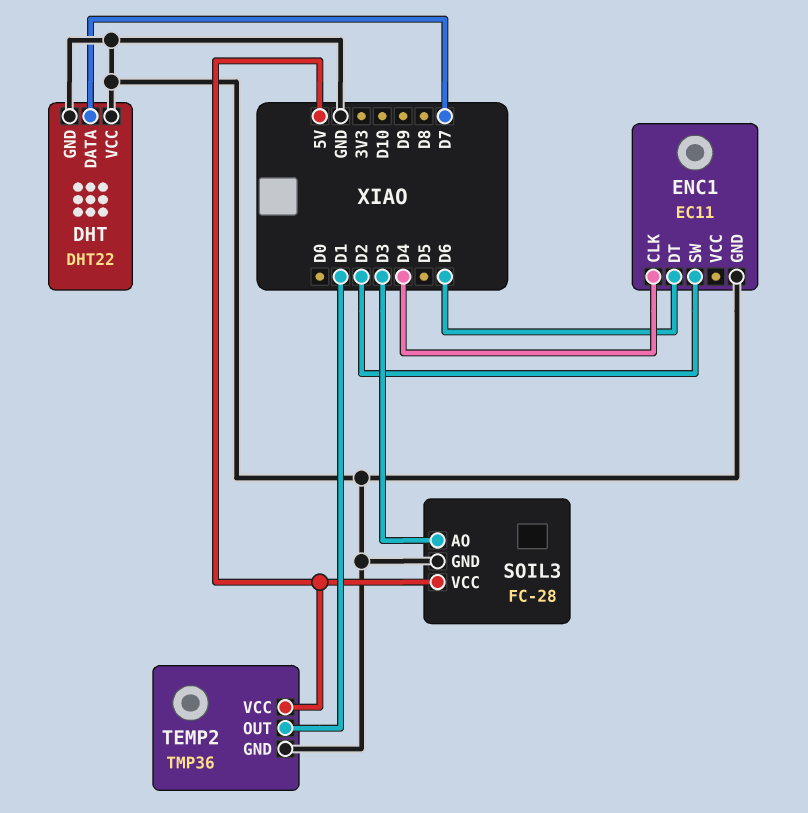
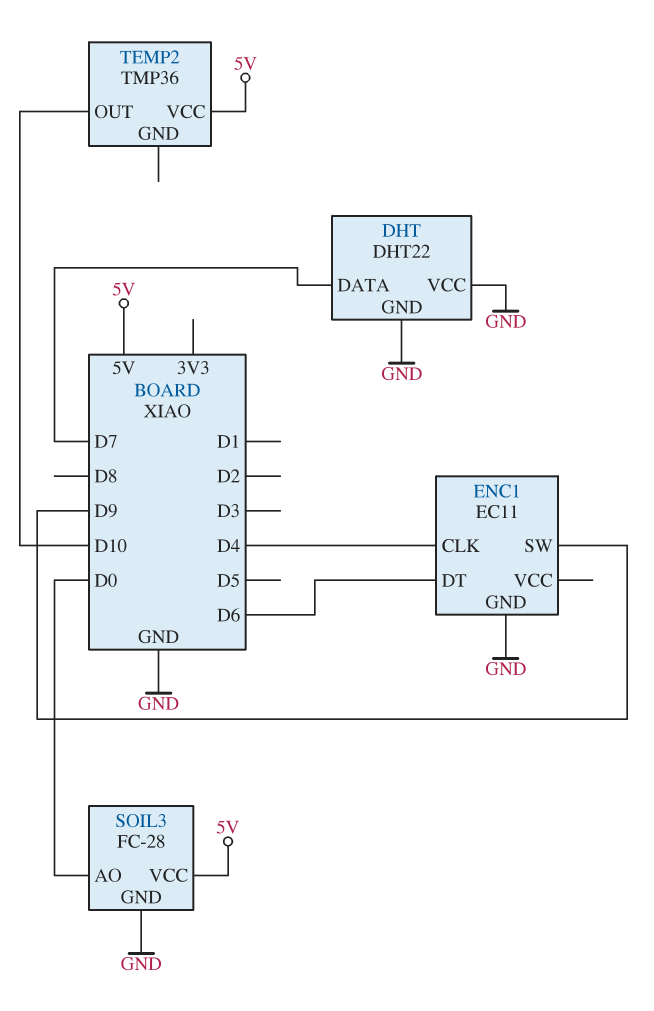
ENC1 pin SW: D2 -> D9
SOIL3 pin AO: D3 -> D0
TEMP2 pin GND: GND -> none
TEMP2 pin OUT: D1 -> D10

